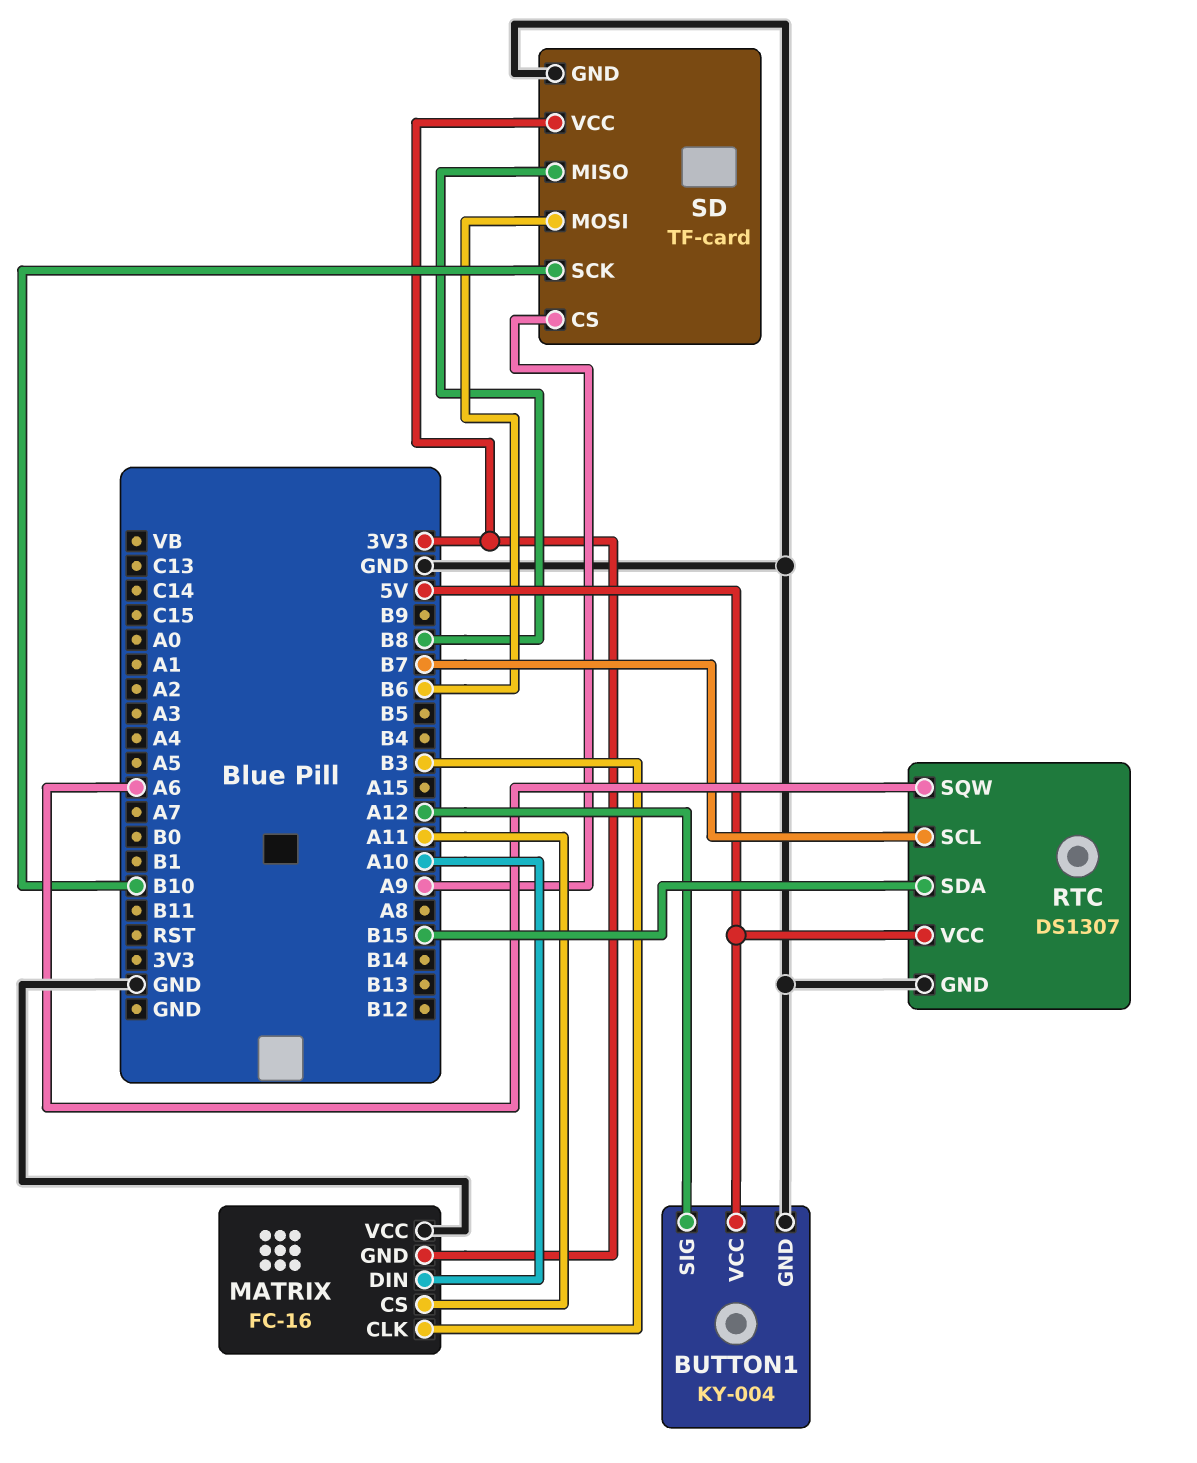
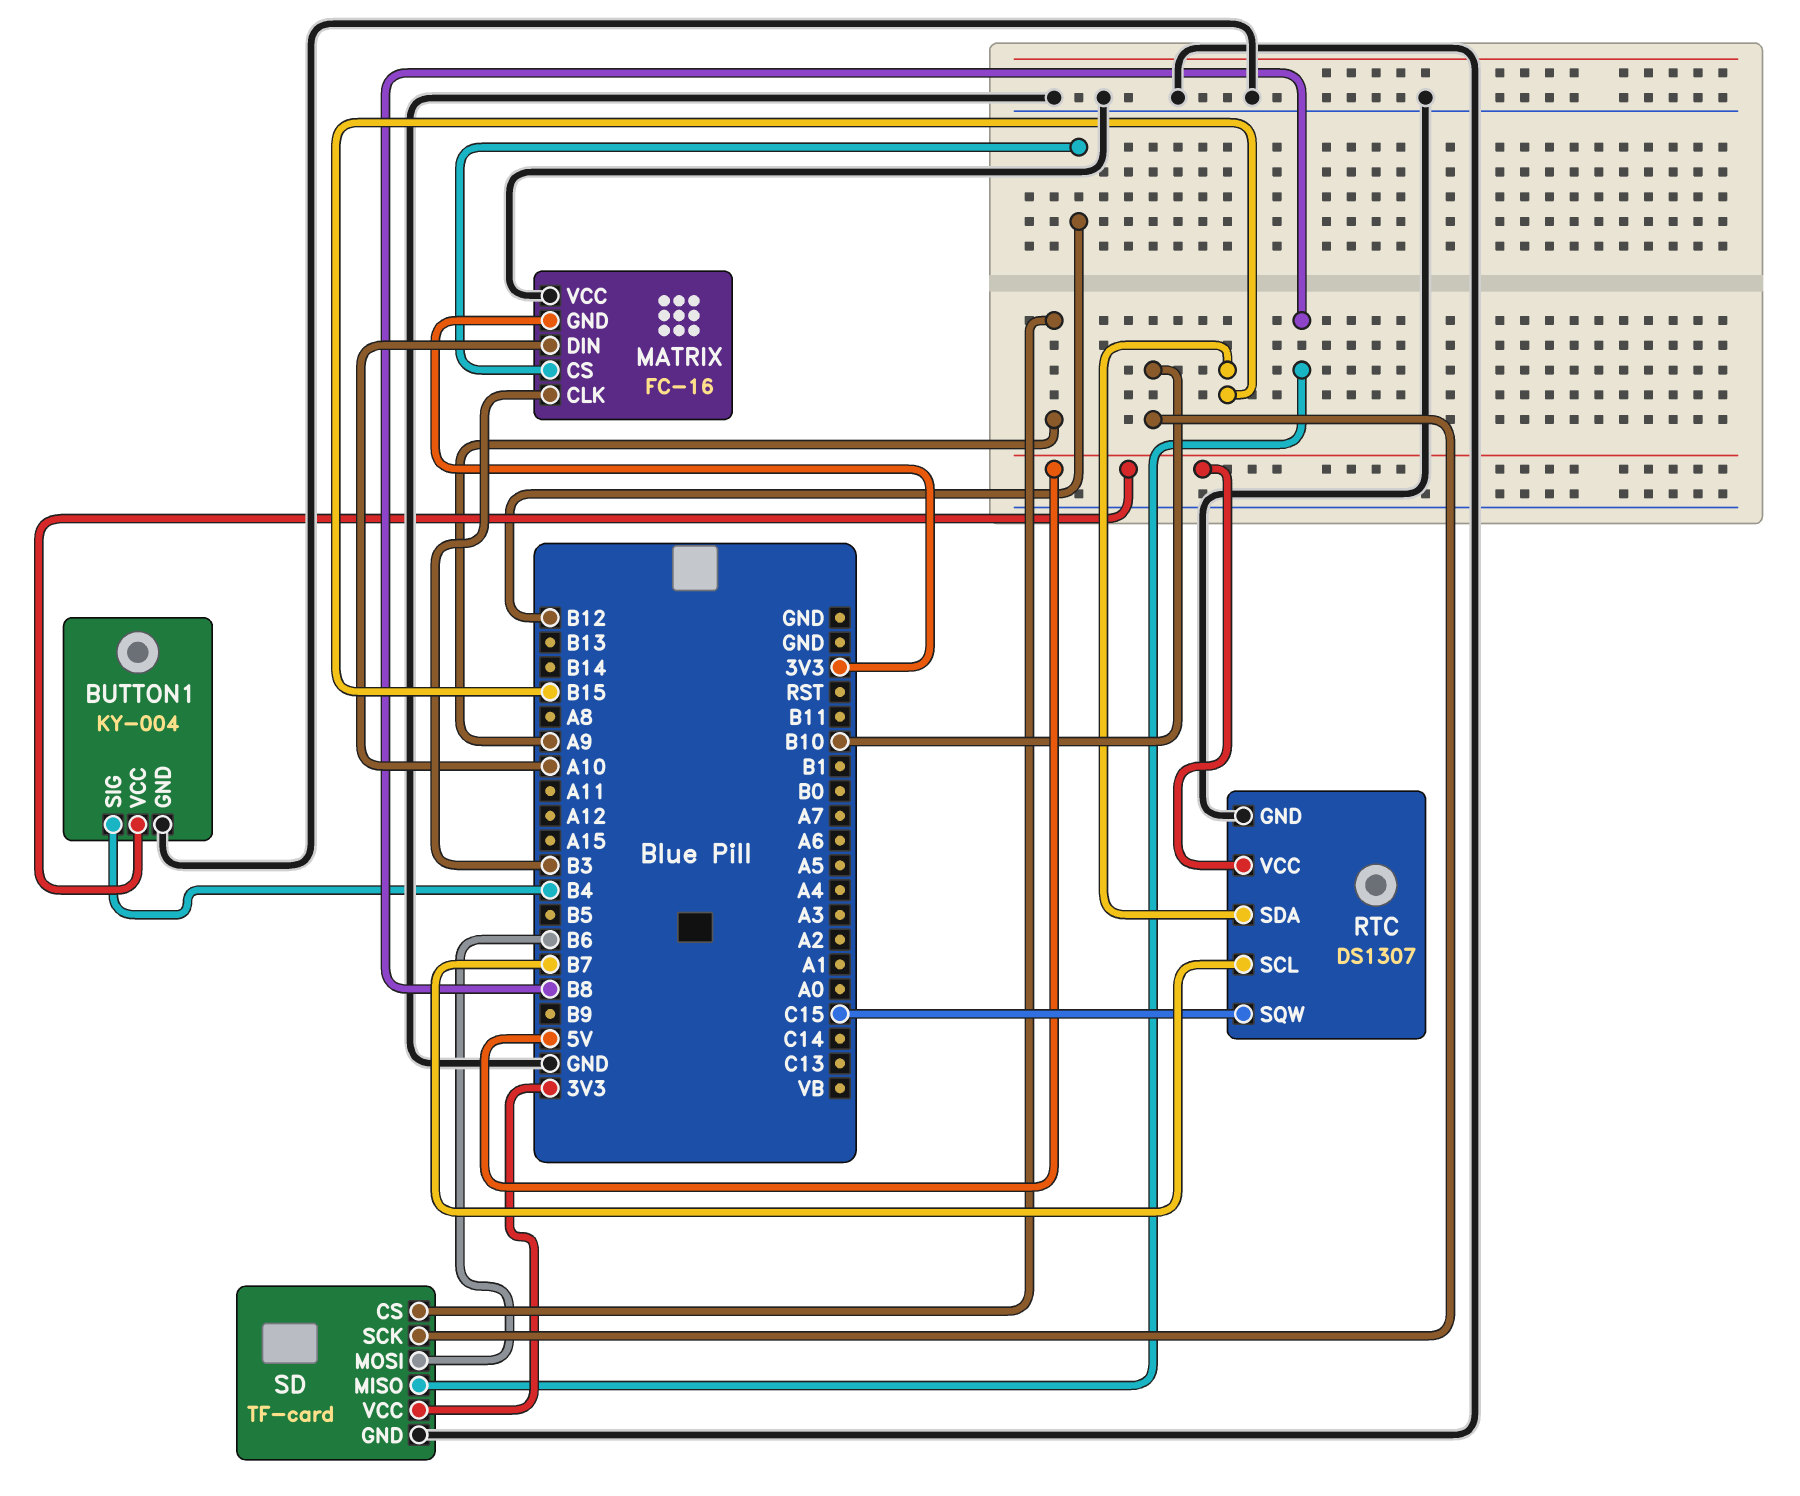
BUTTON1 pin SIG: A12 -> B4
MATRIX pin CS: A11 -> B12
RTC pin SQW: A6 -> C15

